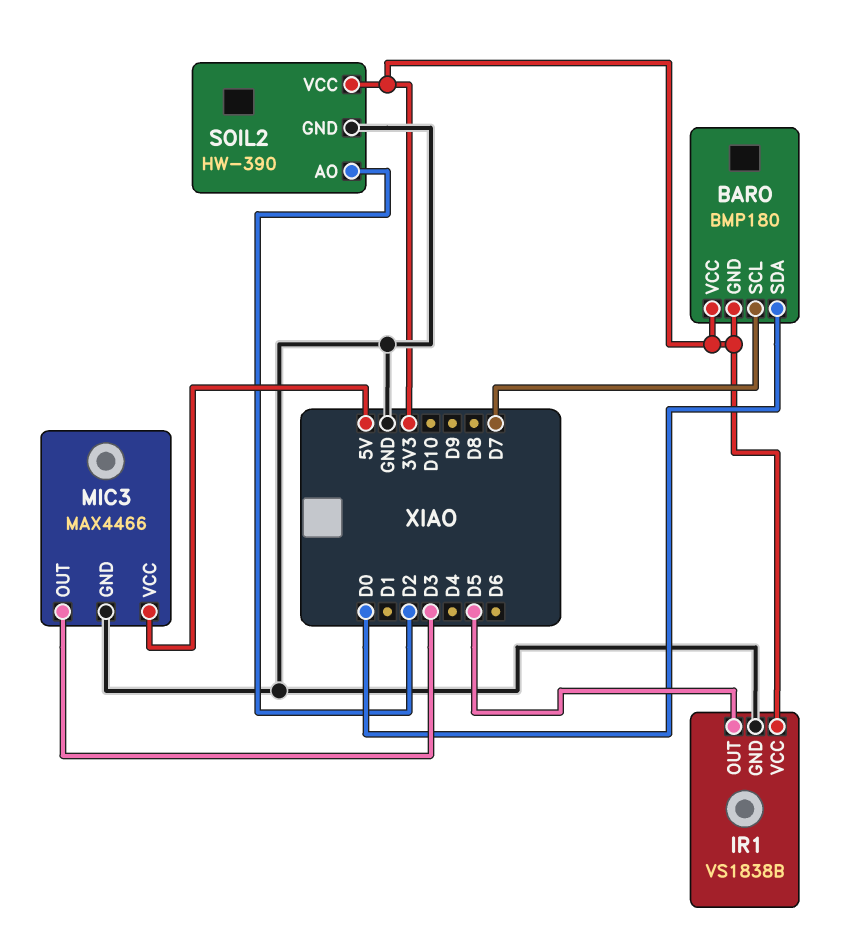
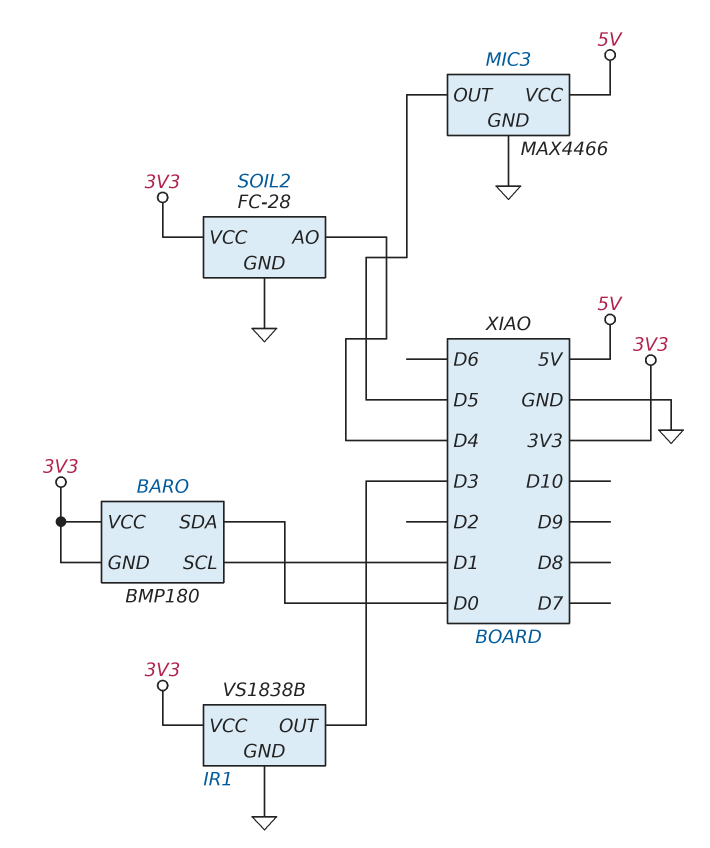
BARO pin SCL: D7 -> D1
IR1 pin OUT: D5 -> D3
MIC3 pin OUT: D3 -> D5
SOIL2: HW-390 -> FC-28
SOIL2 pin AO: D2 -> D4

